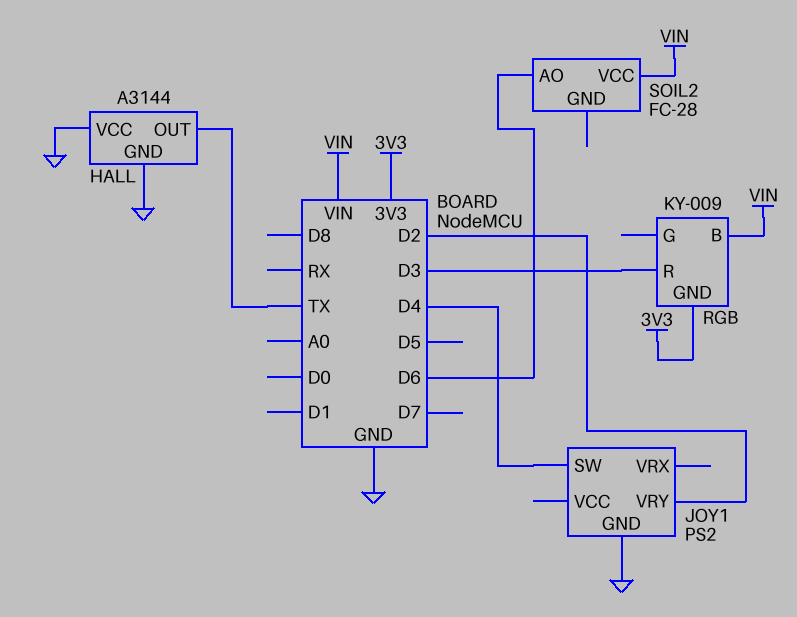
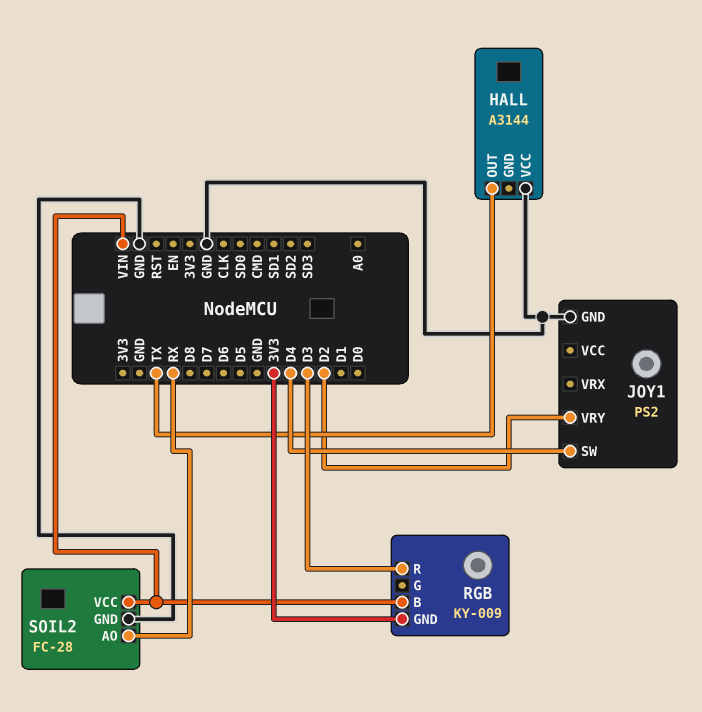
HALL pin GND: GND -> none
SOIL2 pin AO: D6 -> RX
SOIL2 pin GND: none -> GND

